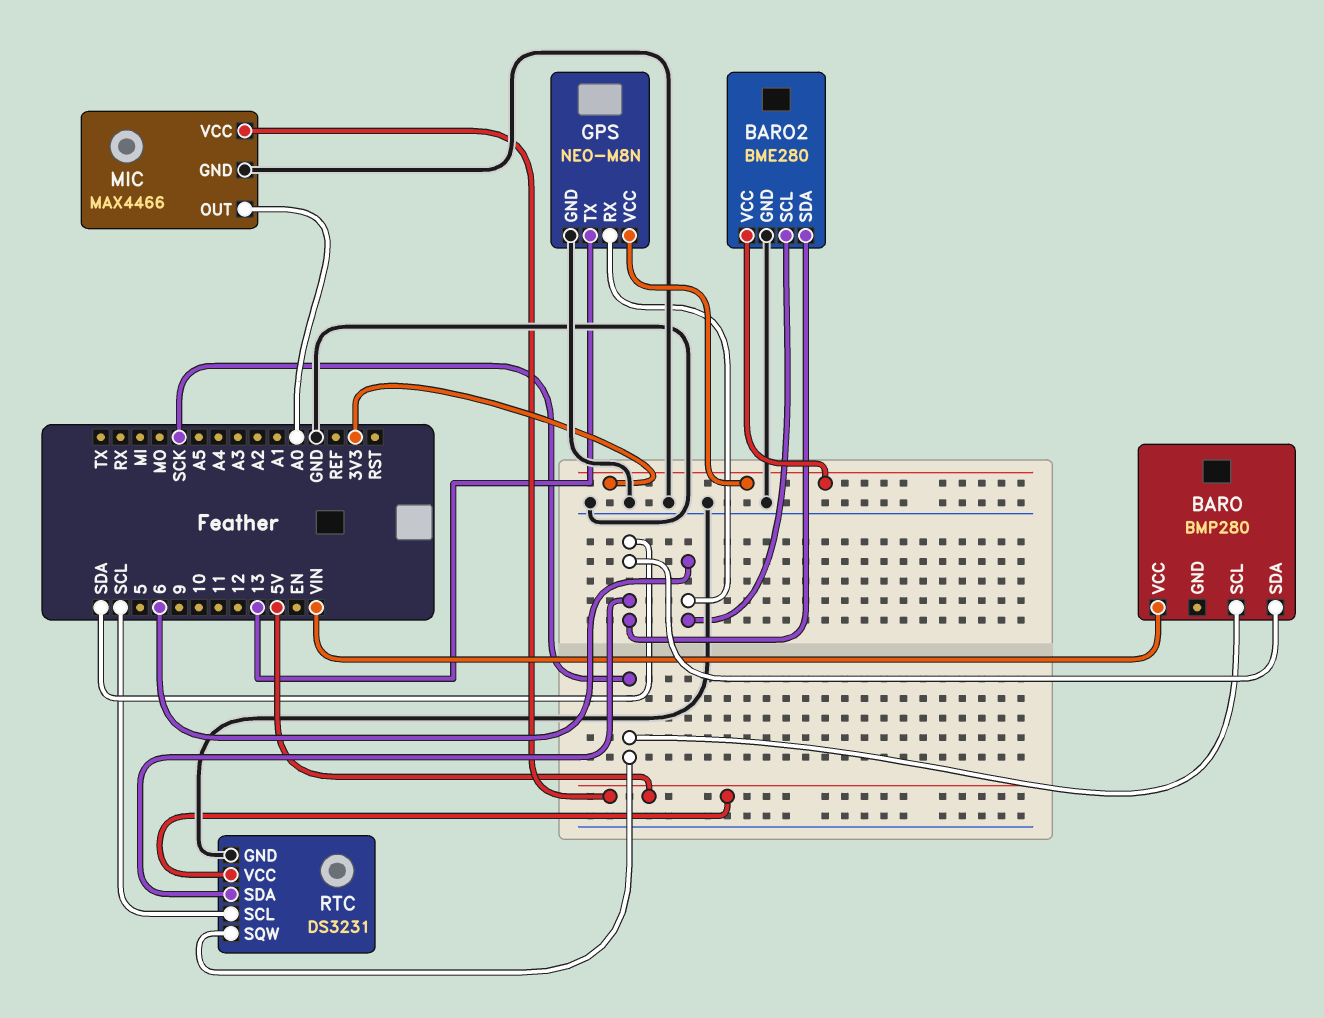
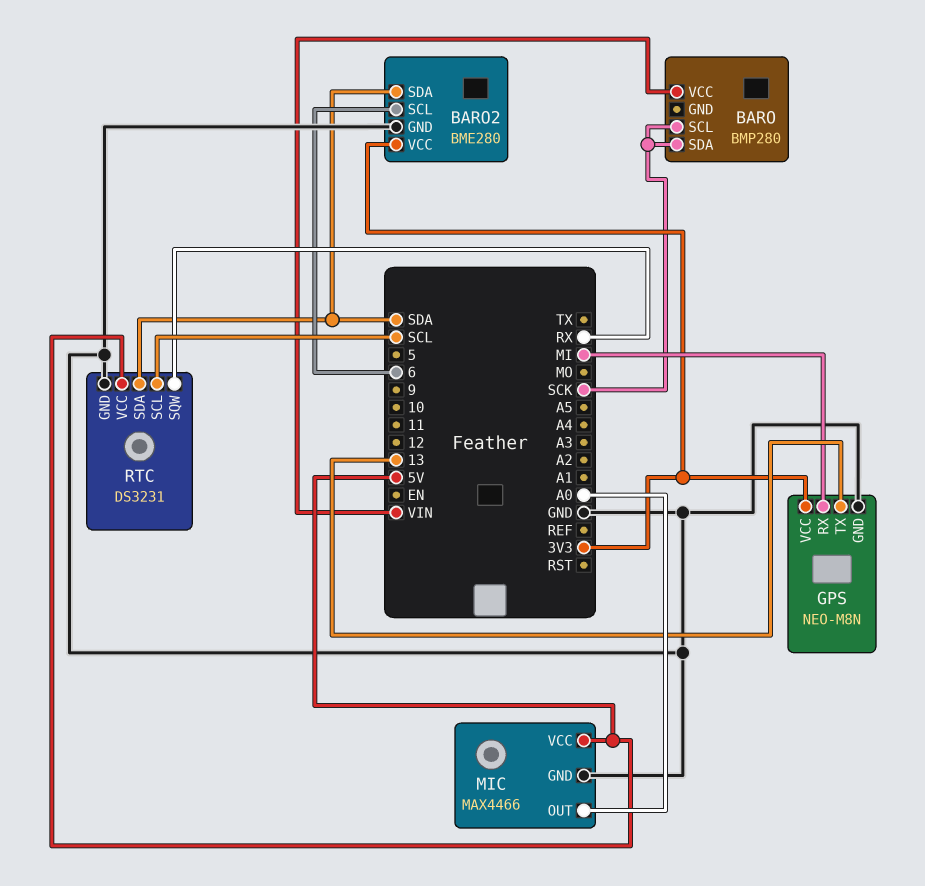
BARO pin SDA: SDA -> SCK
GPS pin RX: 6 -> MI
RTC pin SQW: SCK -> RX

